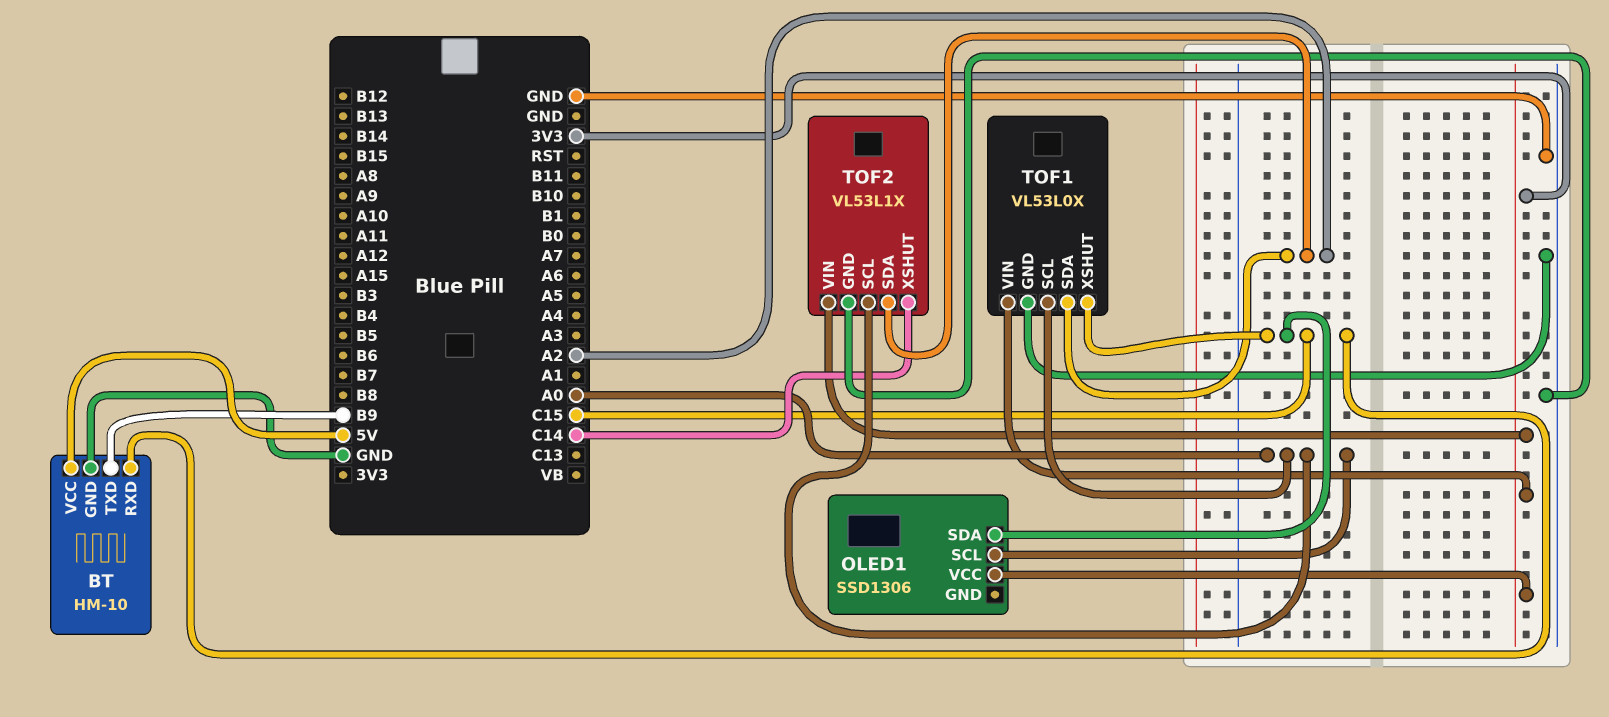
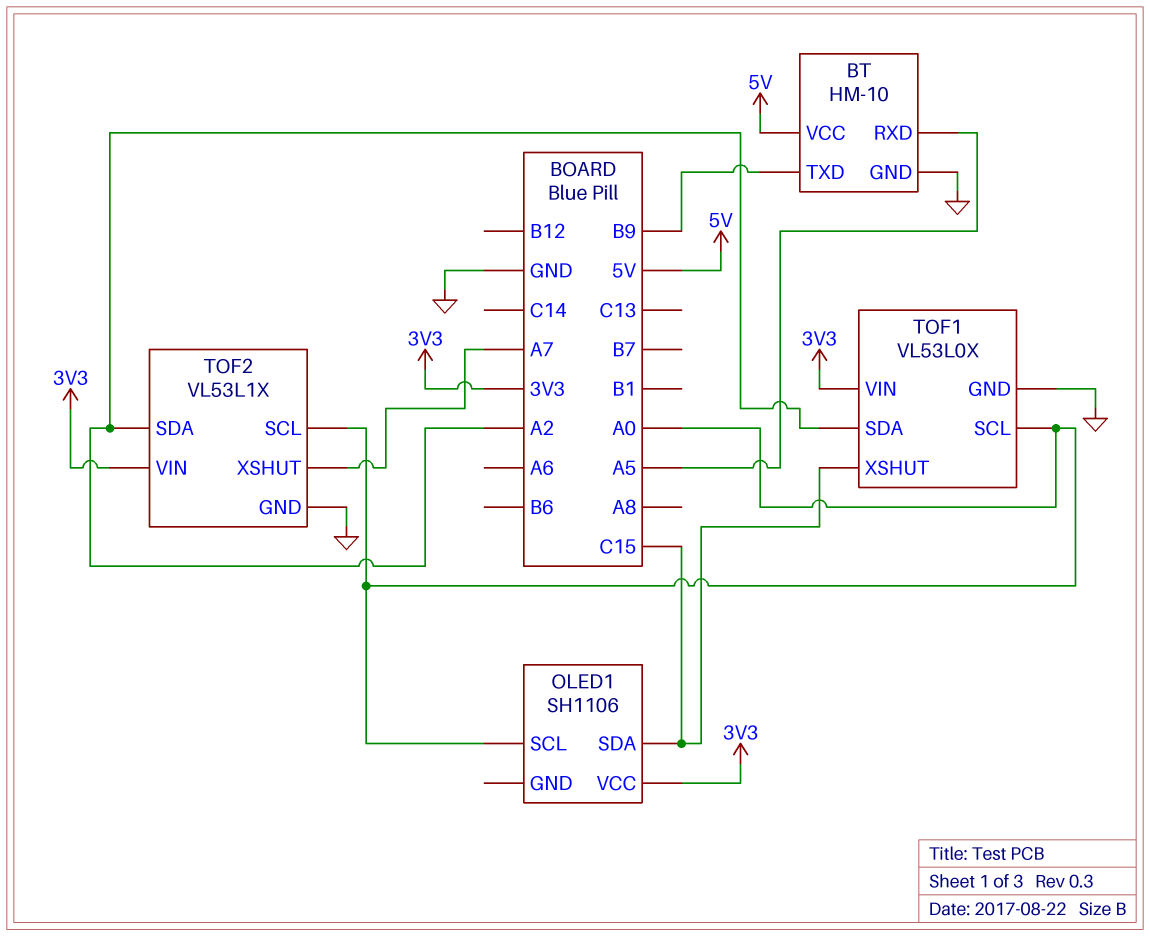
BT pin RXD: C15 -> A5
OLED1: SSD1306 -> SH1106
TOF2 pin XSHUT: C14 -> A7

